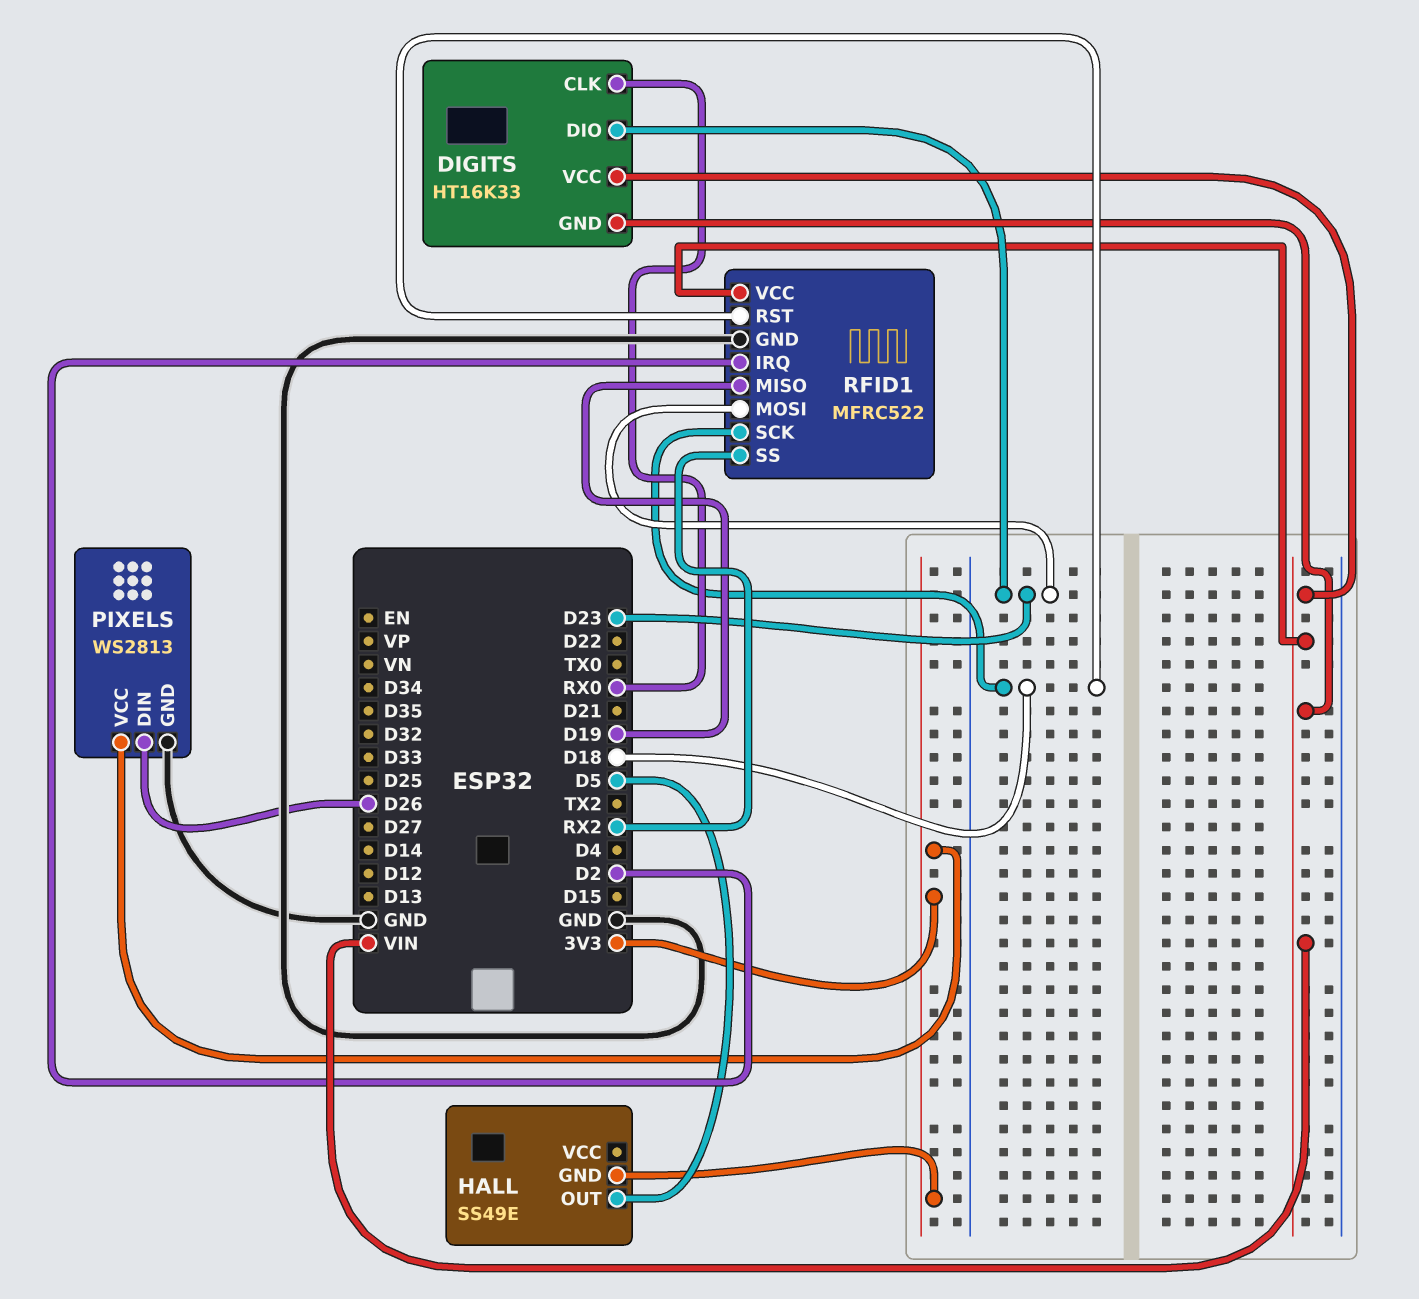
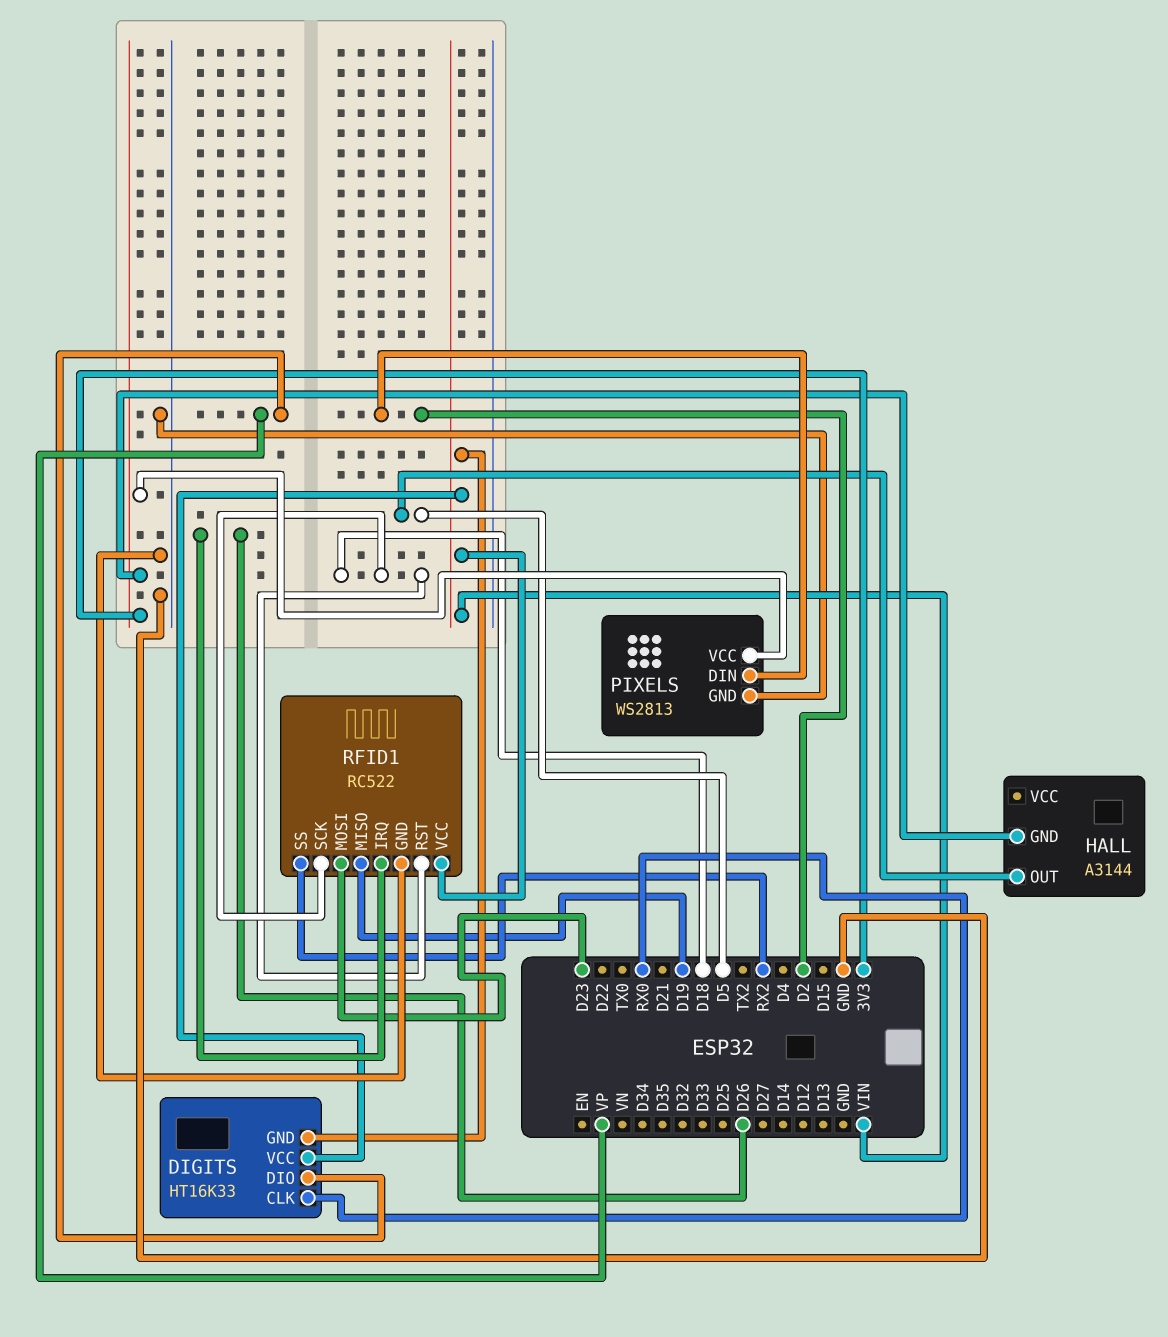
DIGITS pin DIO: D23 -> VP
HALL: SS49E -> A3144
PIXELS pin DIN: D26 -> D2
RFID1: MFRC522 -> RC522
RFID1 pin IRQ: D2 -> D26

